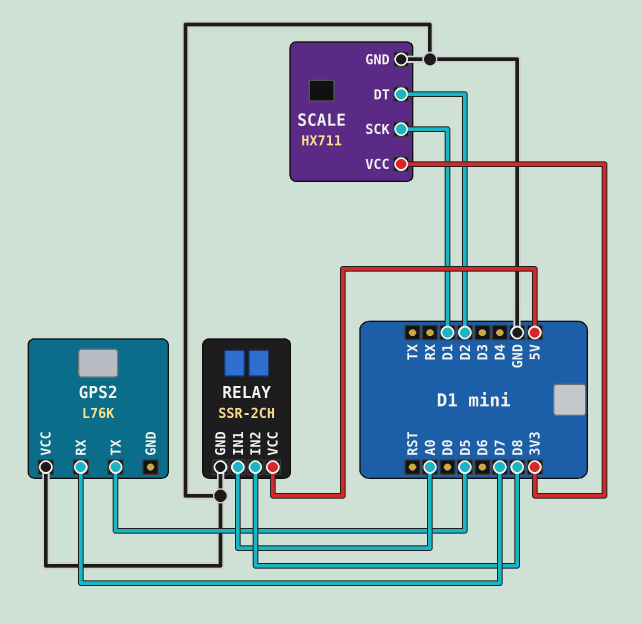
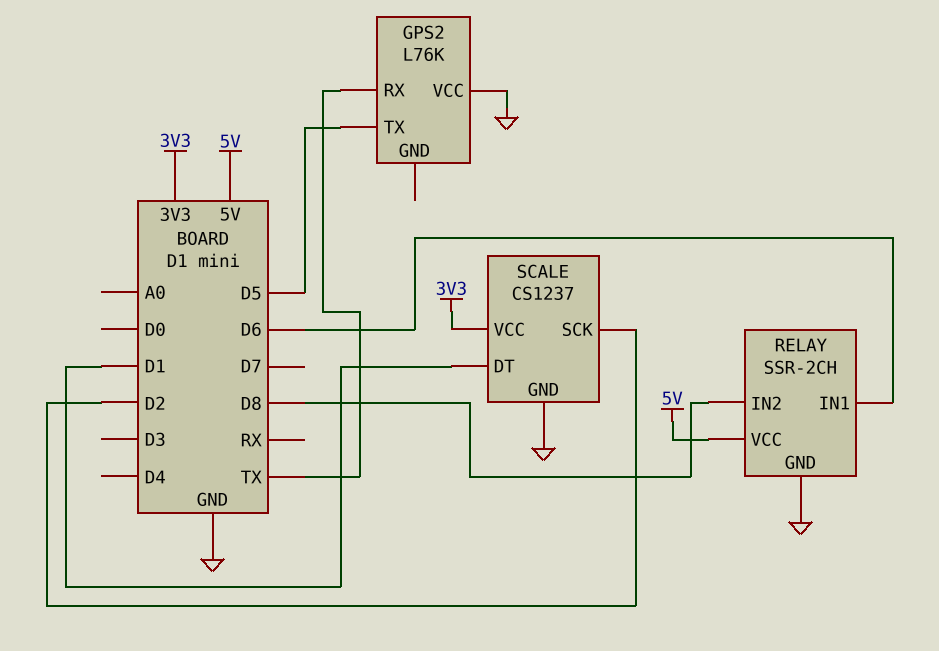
GPS2 pin RX: D7 -> TX
RELAY pin IN1: A0 -> D6
SCALE: HX711 -> CS1237
SCALE pin DT: D2 -> D1
SCALE pin SCK: D1 -> D2

